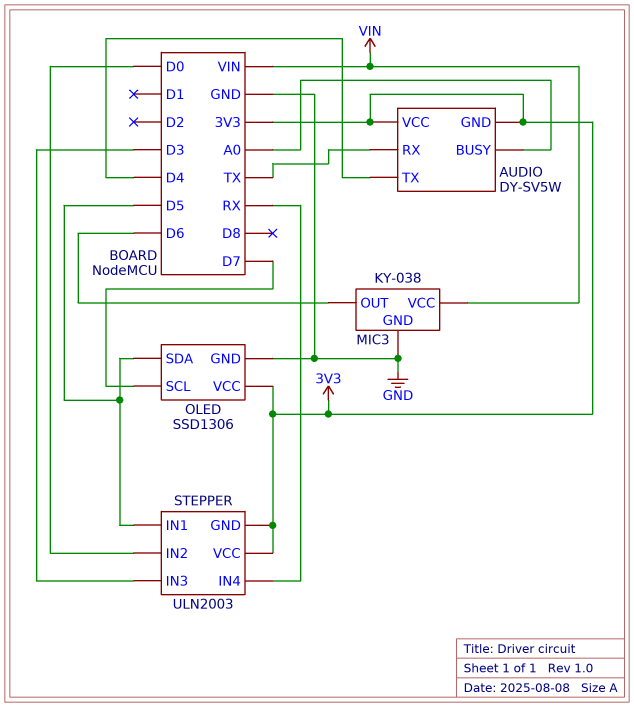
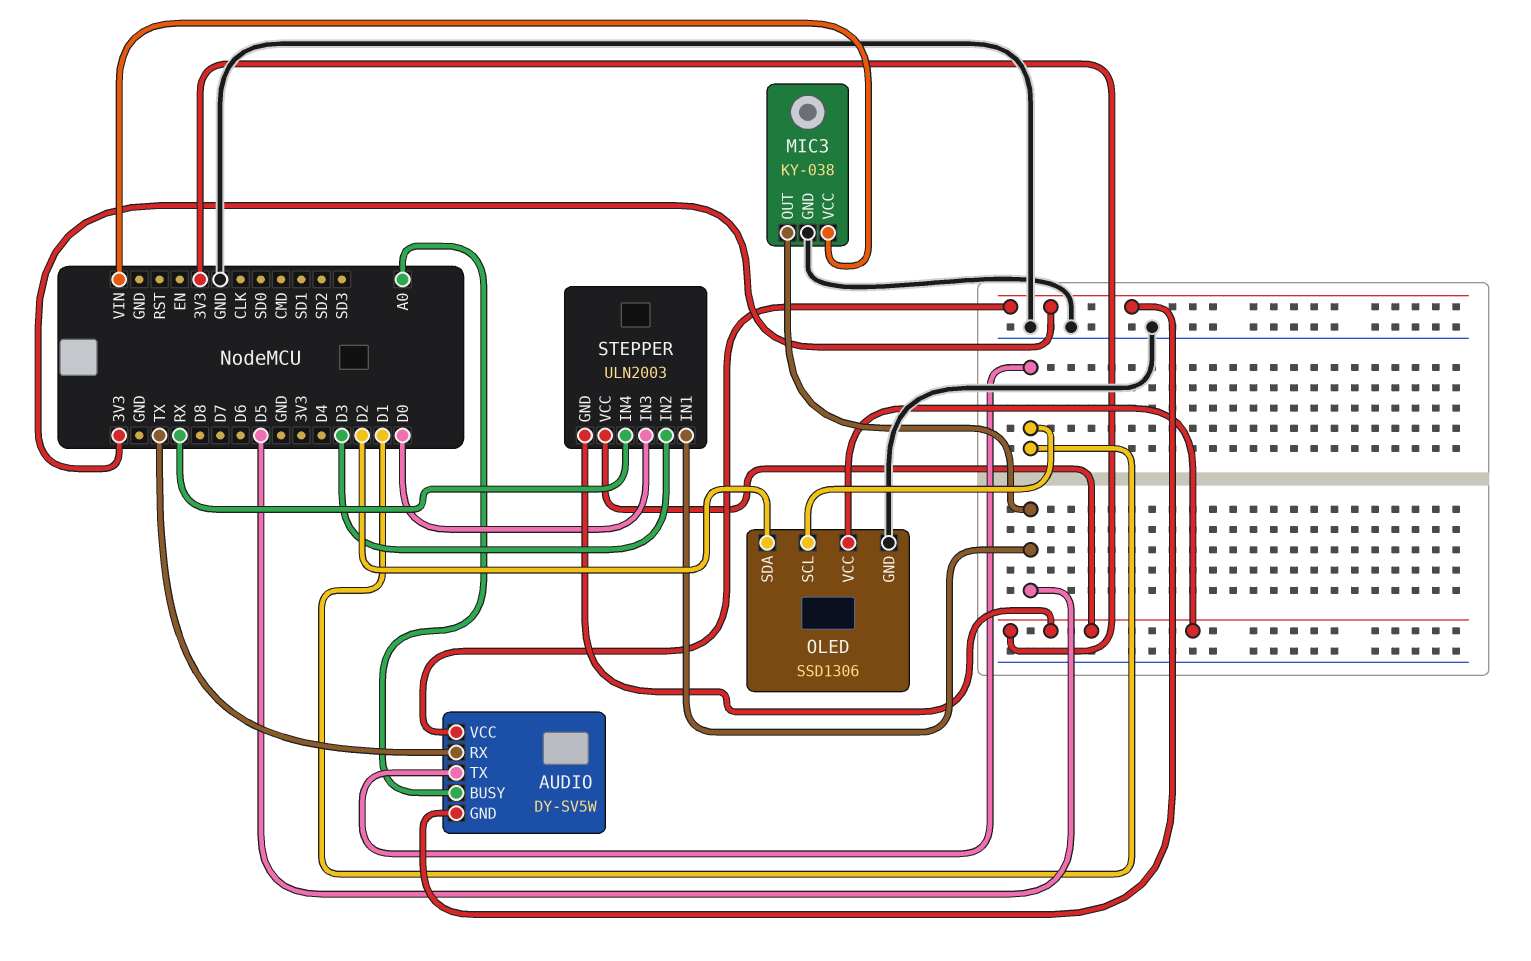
AUDIO pin TX: D4 -> D1
MIC3 pin OUT: D6 -> D5
OLED pin SCL: D7 -> D1
OLED pin SDA: D5 -> D2
STEPPER pin IN2: D0 -> D3
STEPPER pin IN3: D3 -> D0

